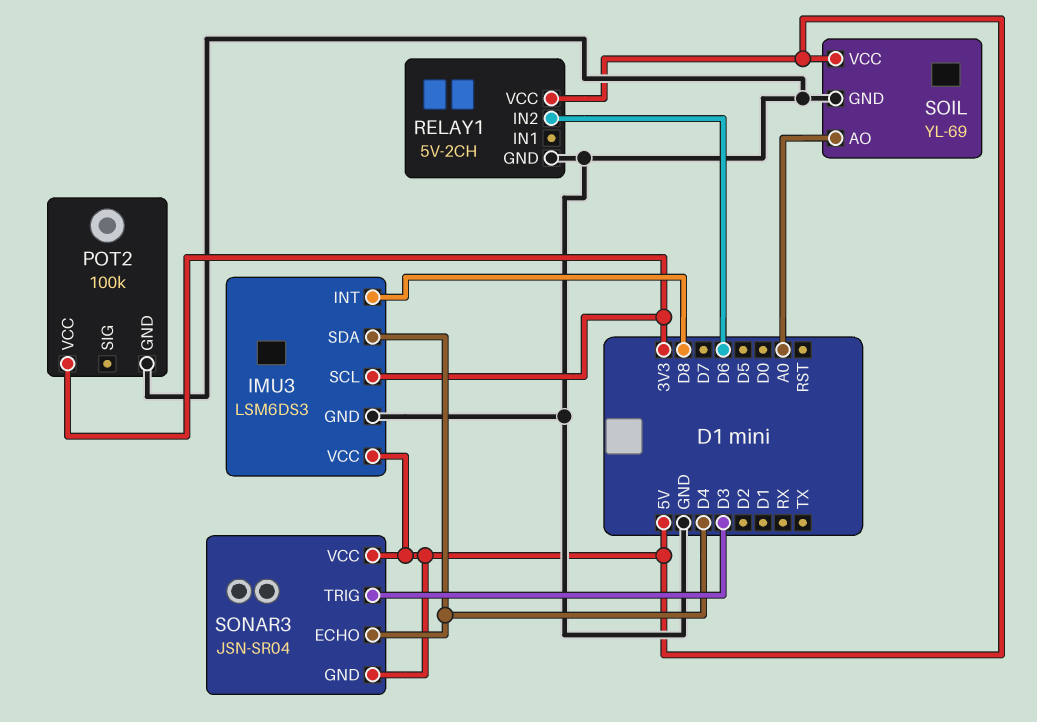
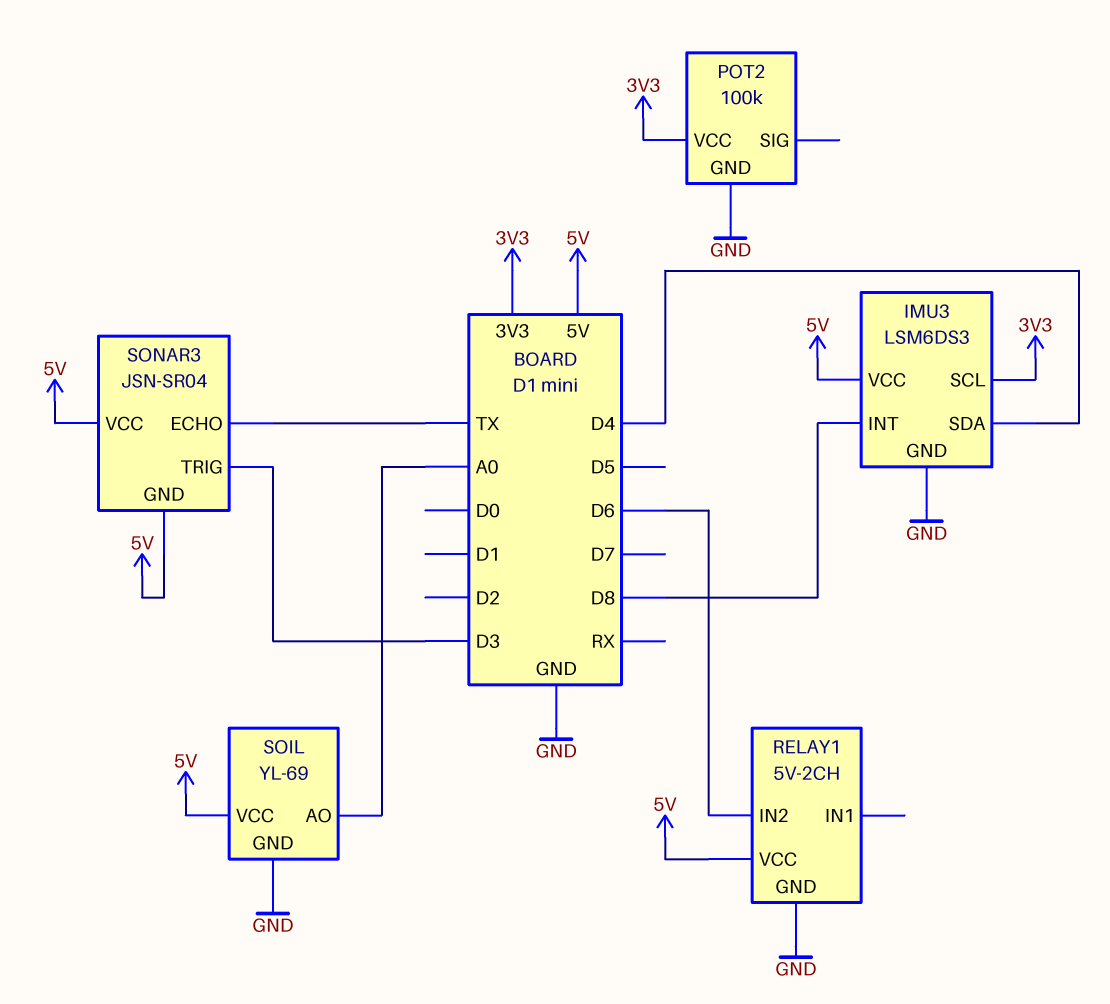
SONAR3 pin ECHO: D4 -> TX

